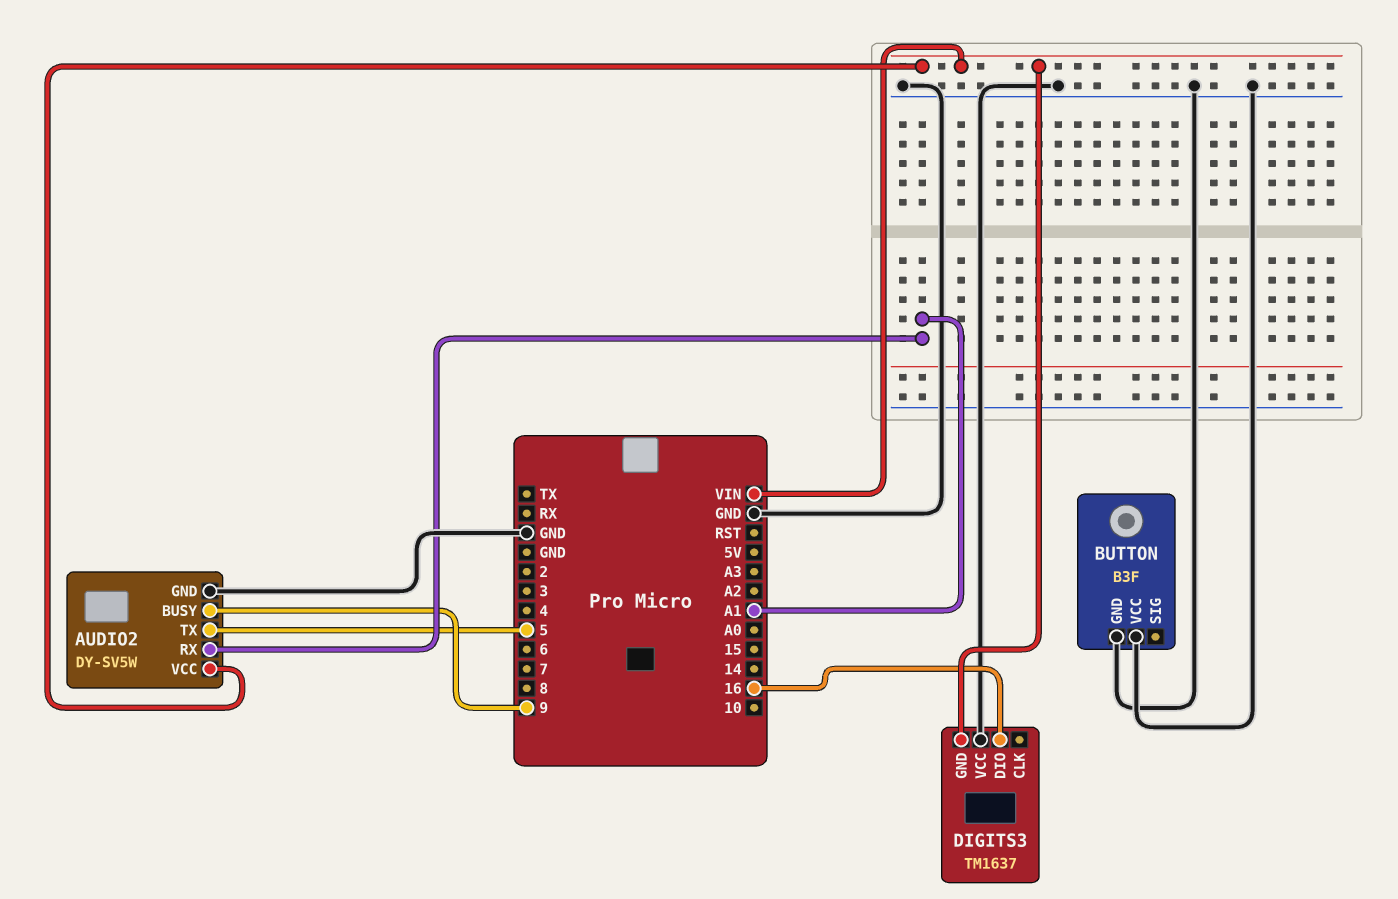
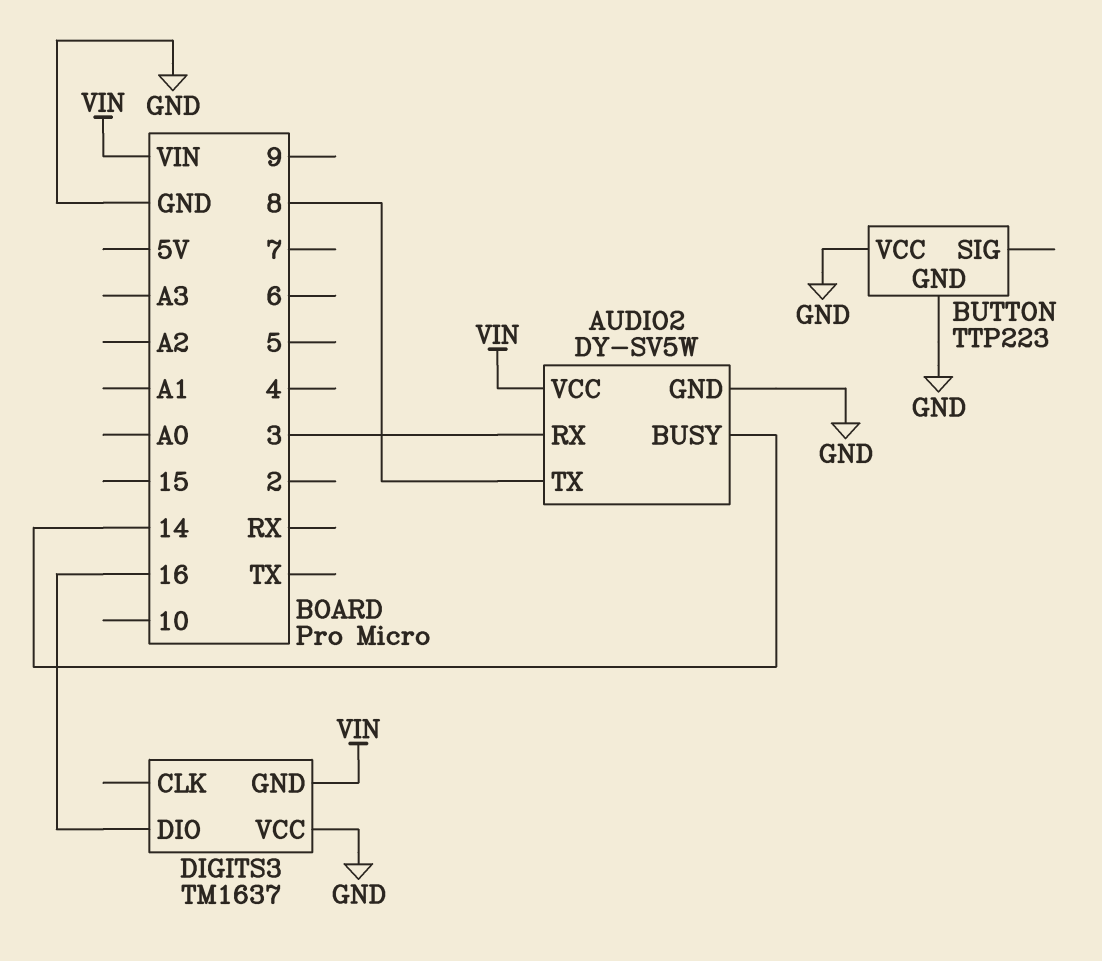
AUDIO2 pin BUSY: 9 -> 14
AUDIO2 pin RX: A1 -> 3
AUDIO2 pin TX: 5 -> 8
BUTTON: B3F -> TTP223

